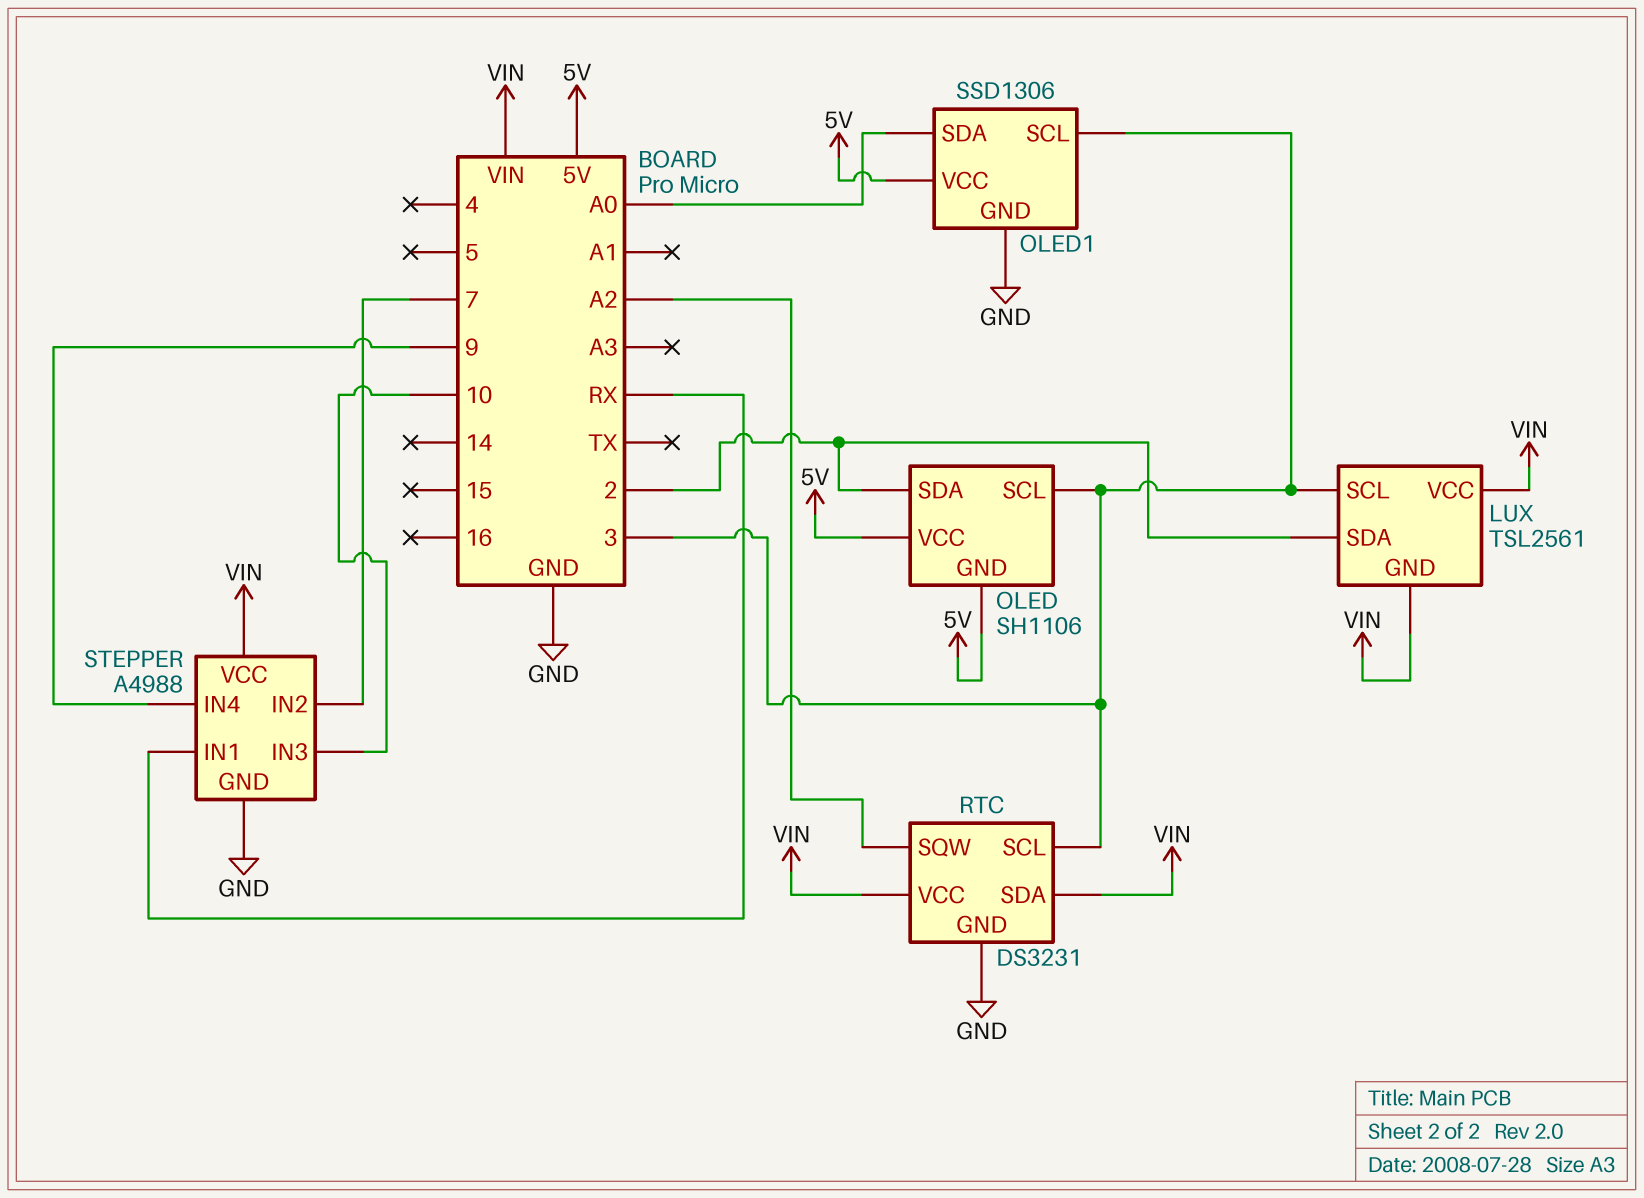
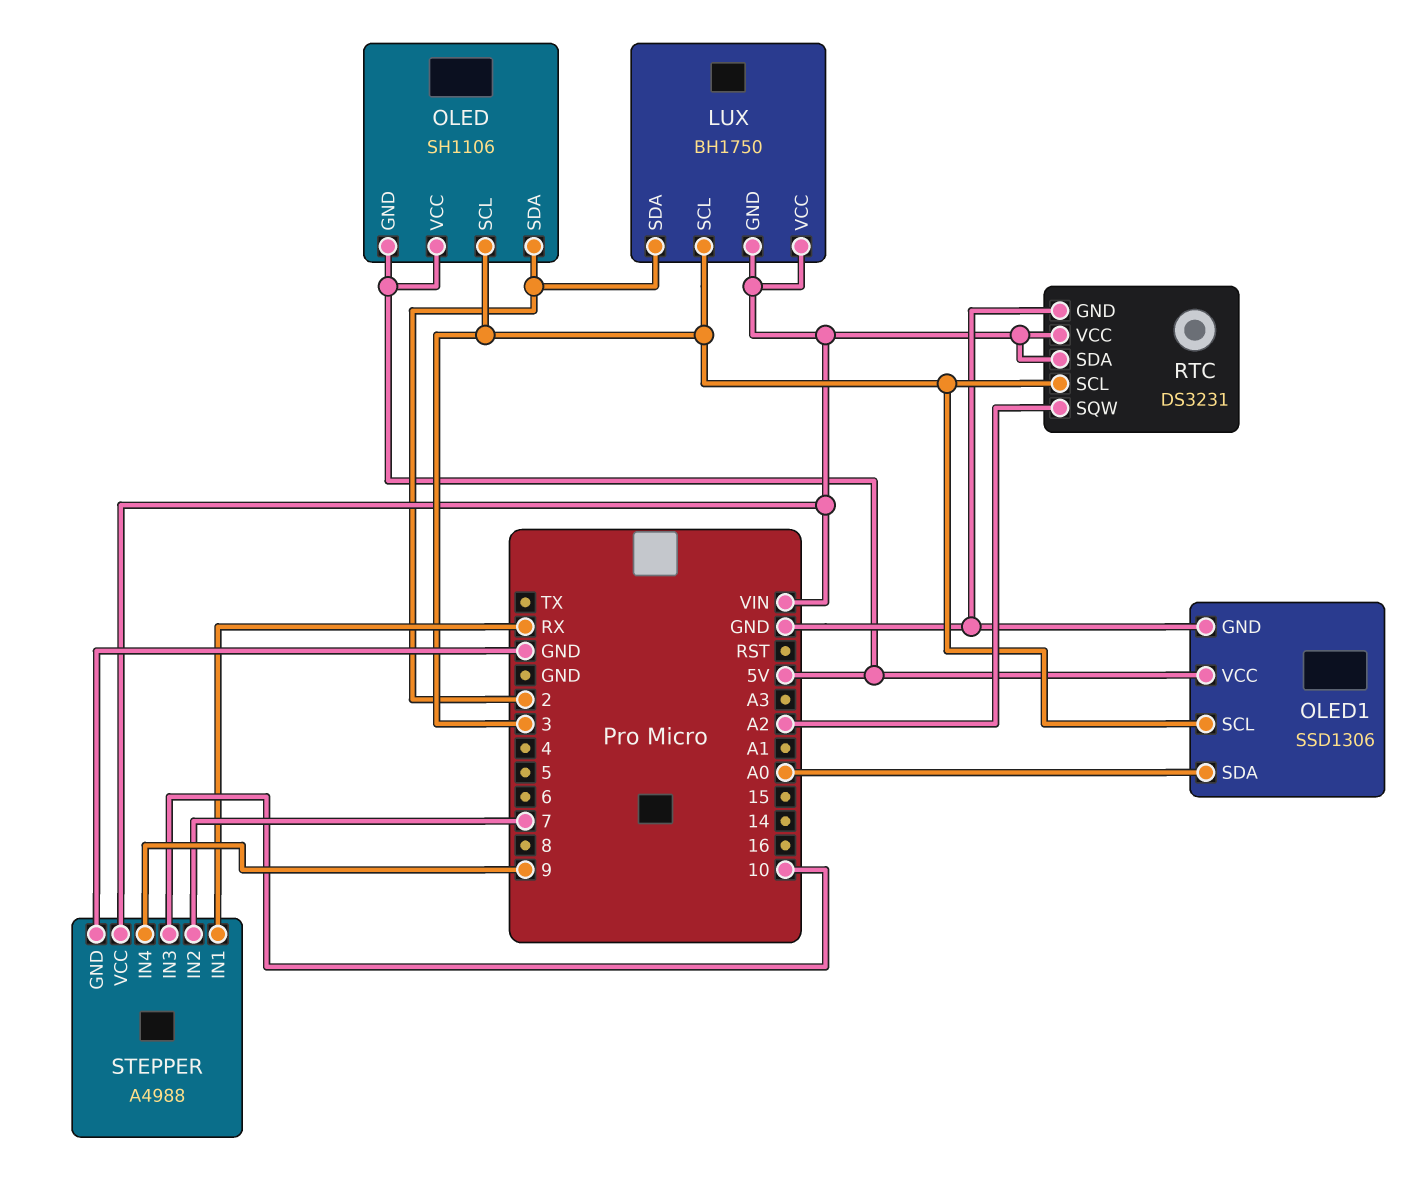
LUX: TSL2561 -> BH1750

